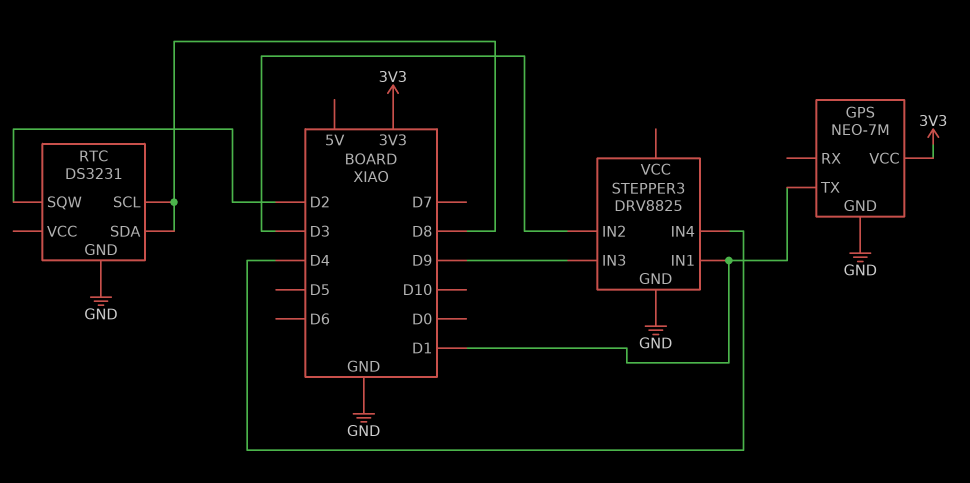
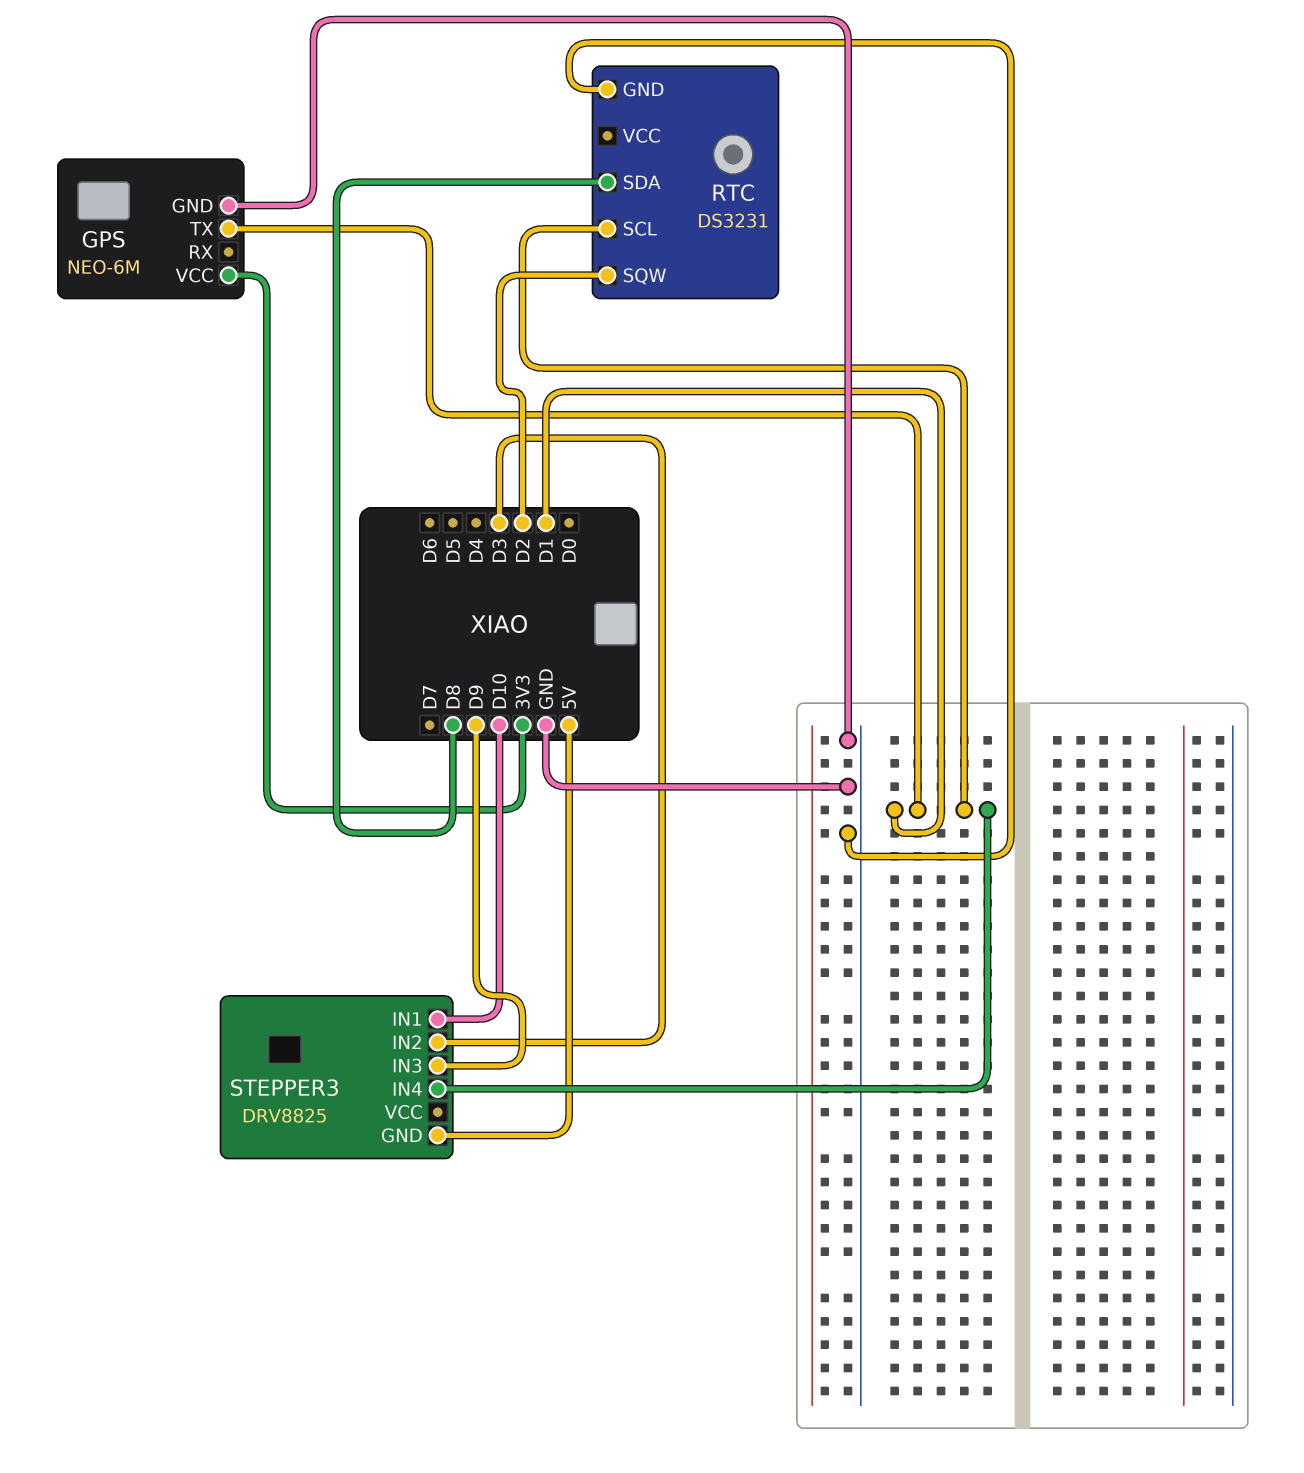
GPS: NEO-7M -> NEO-6M
RTC pin SCL: D8 -> D1
STEPPER3 pin GND: GND -> 5V
STEPPER3 pin IN1: D1 -> D10
STEPPER3 pin IN4: D4 -> D1

